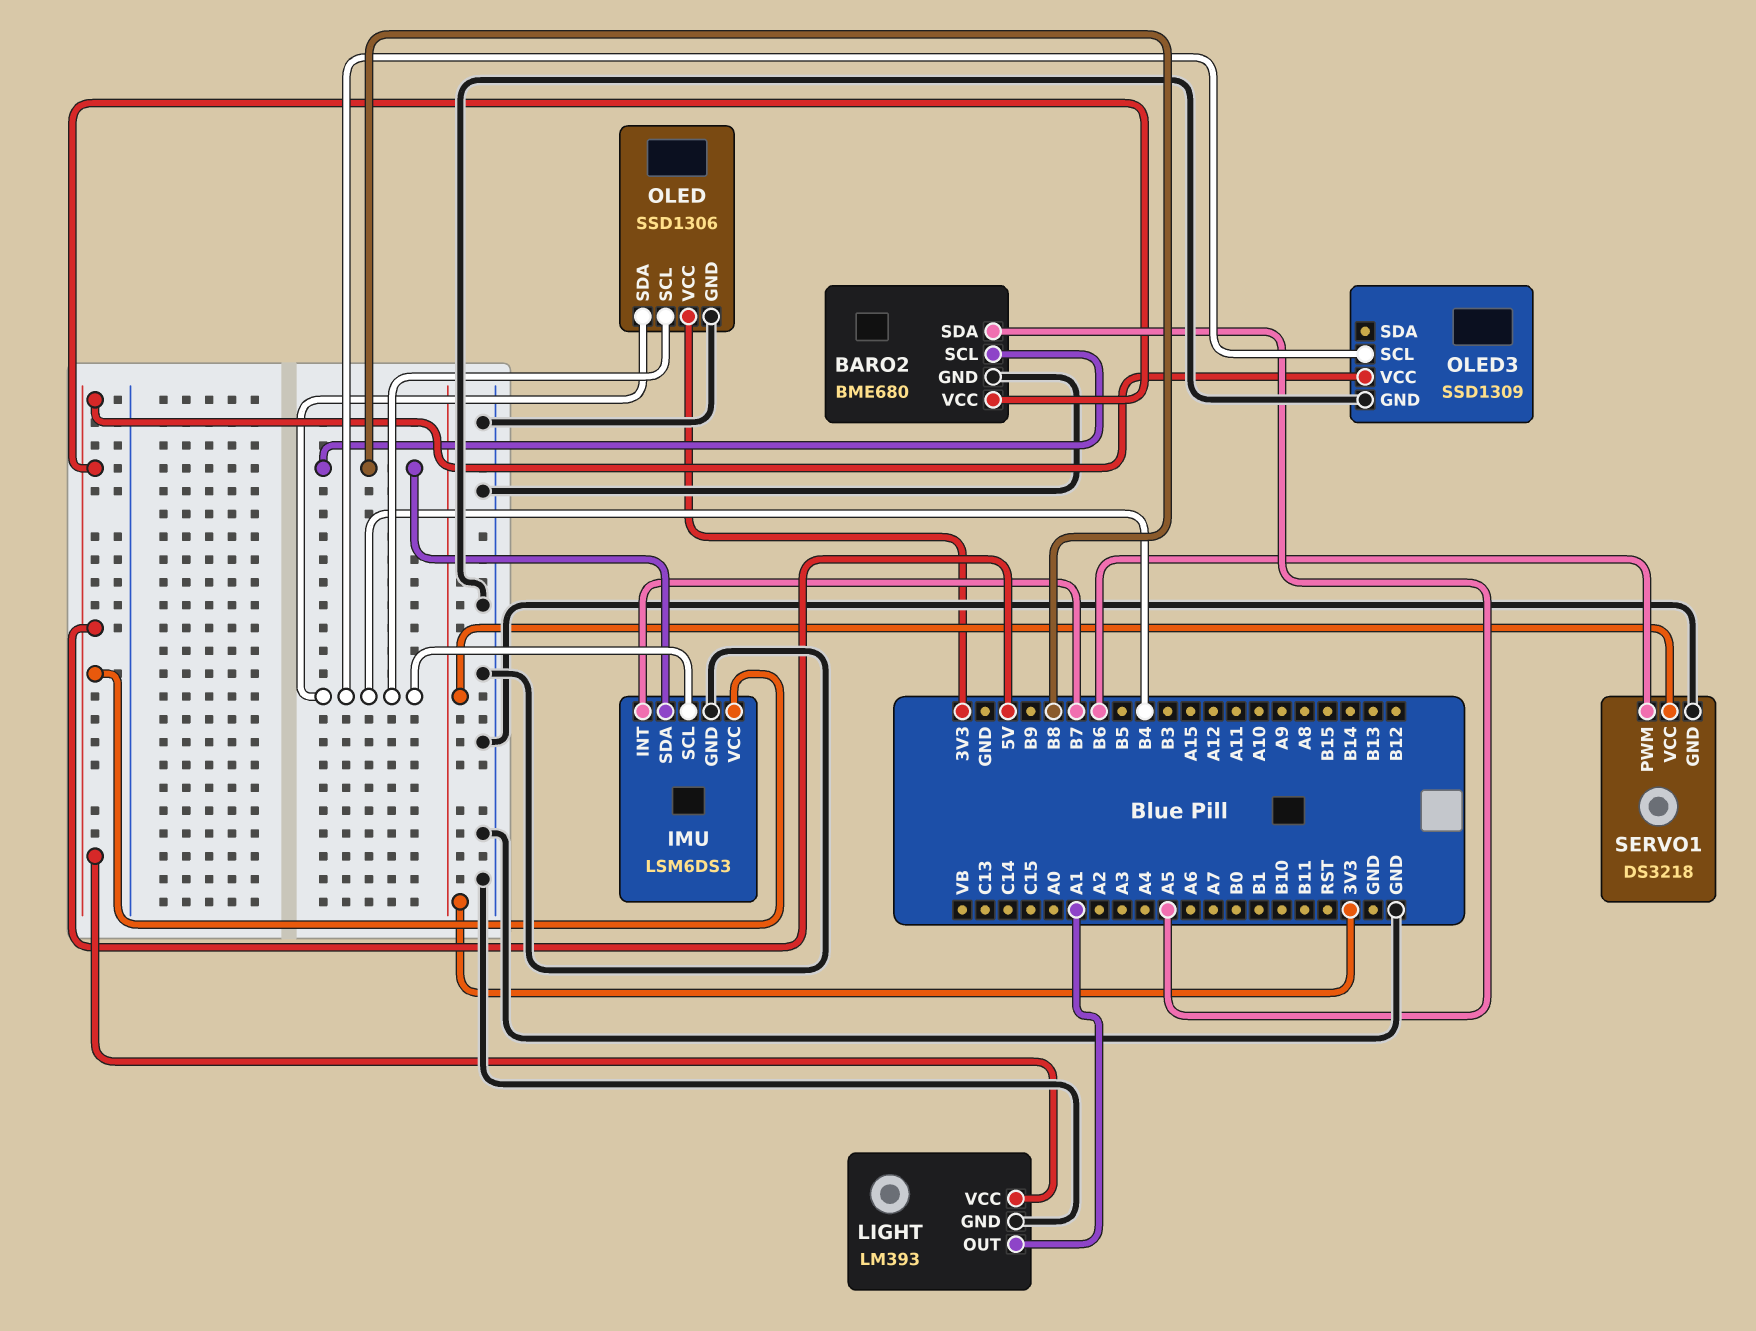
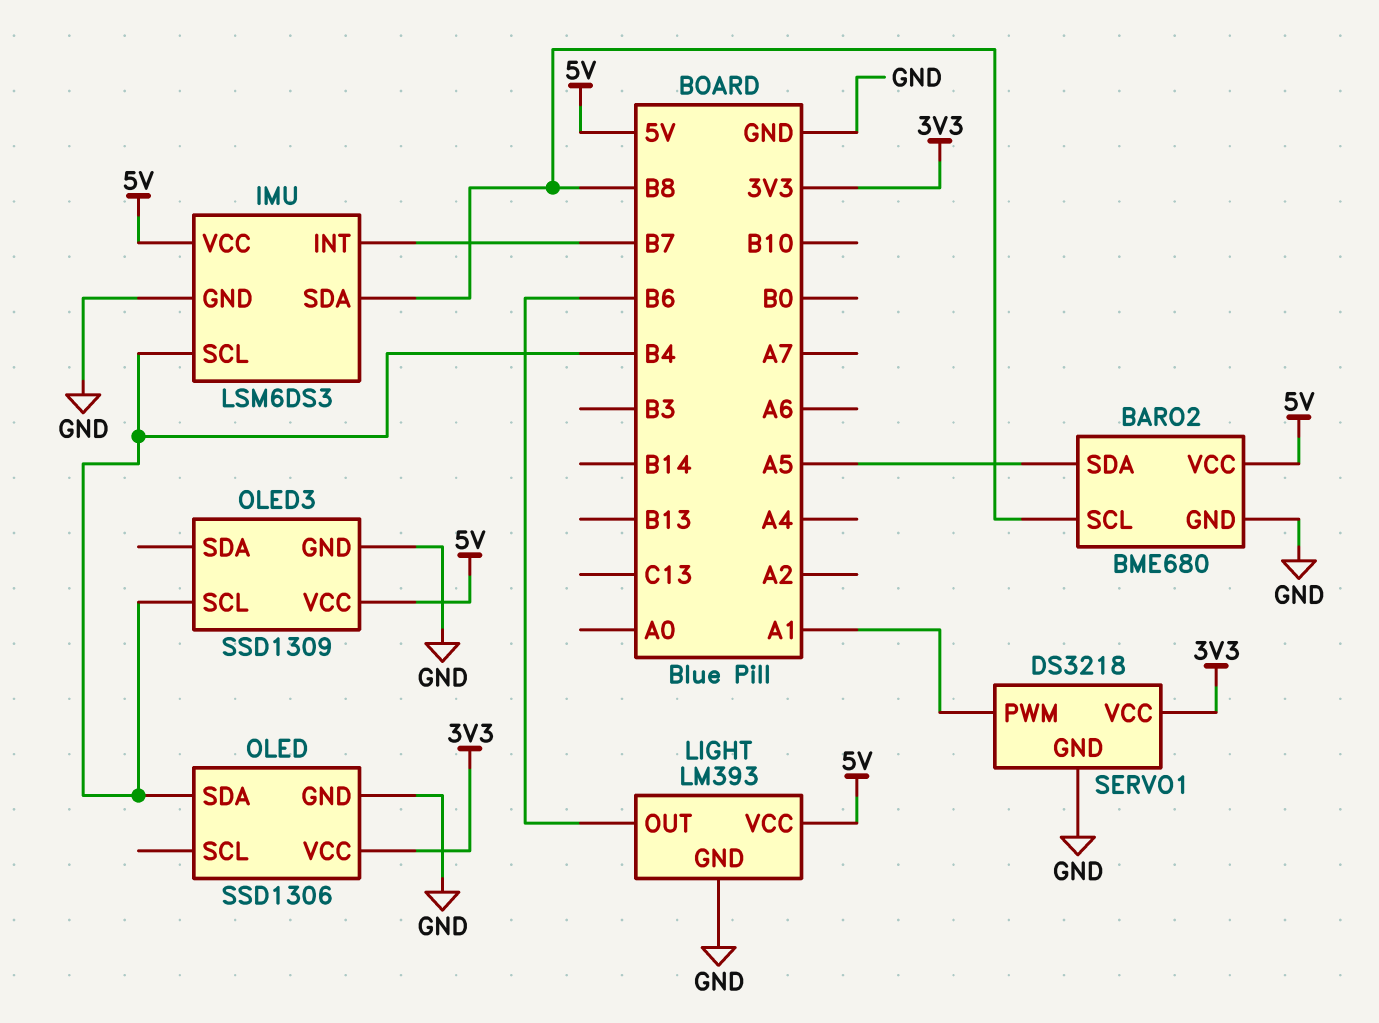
LIGHT pin OUT: A1 -> B6
OLED pin SCL: B4 -> none
SERVO1 pin PWM: B6 -> A1

